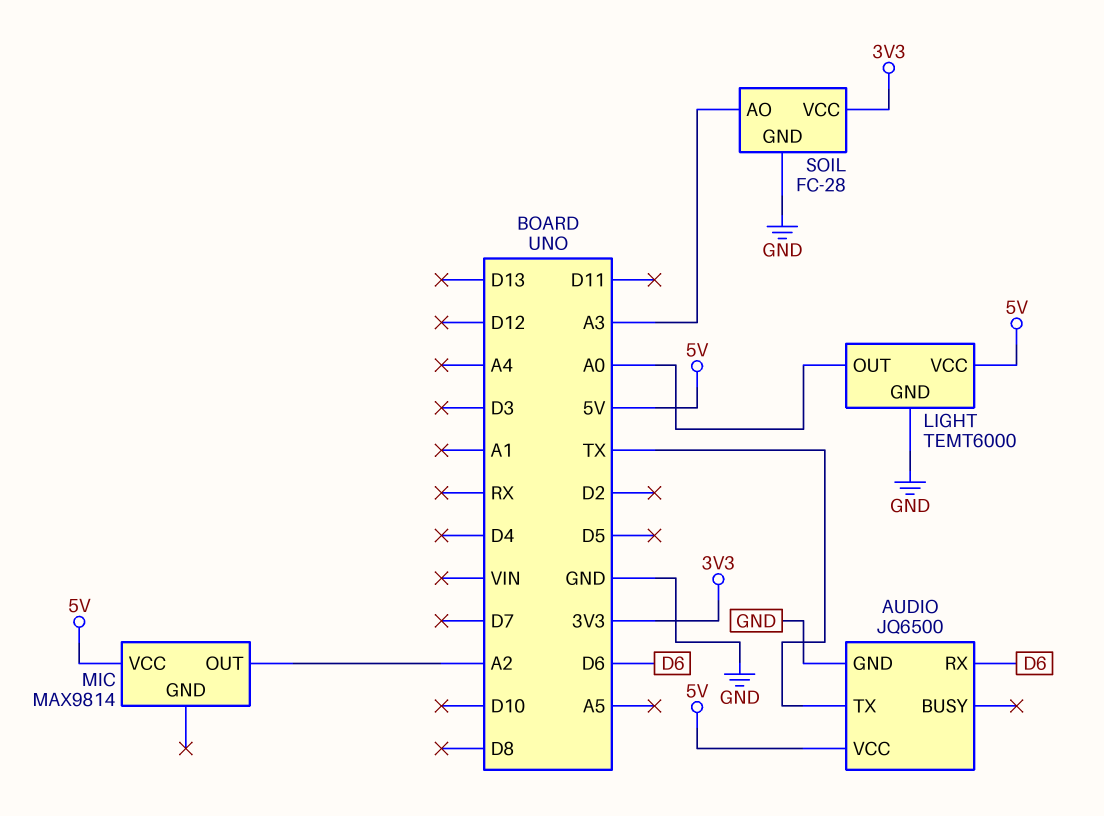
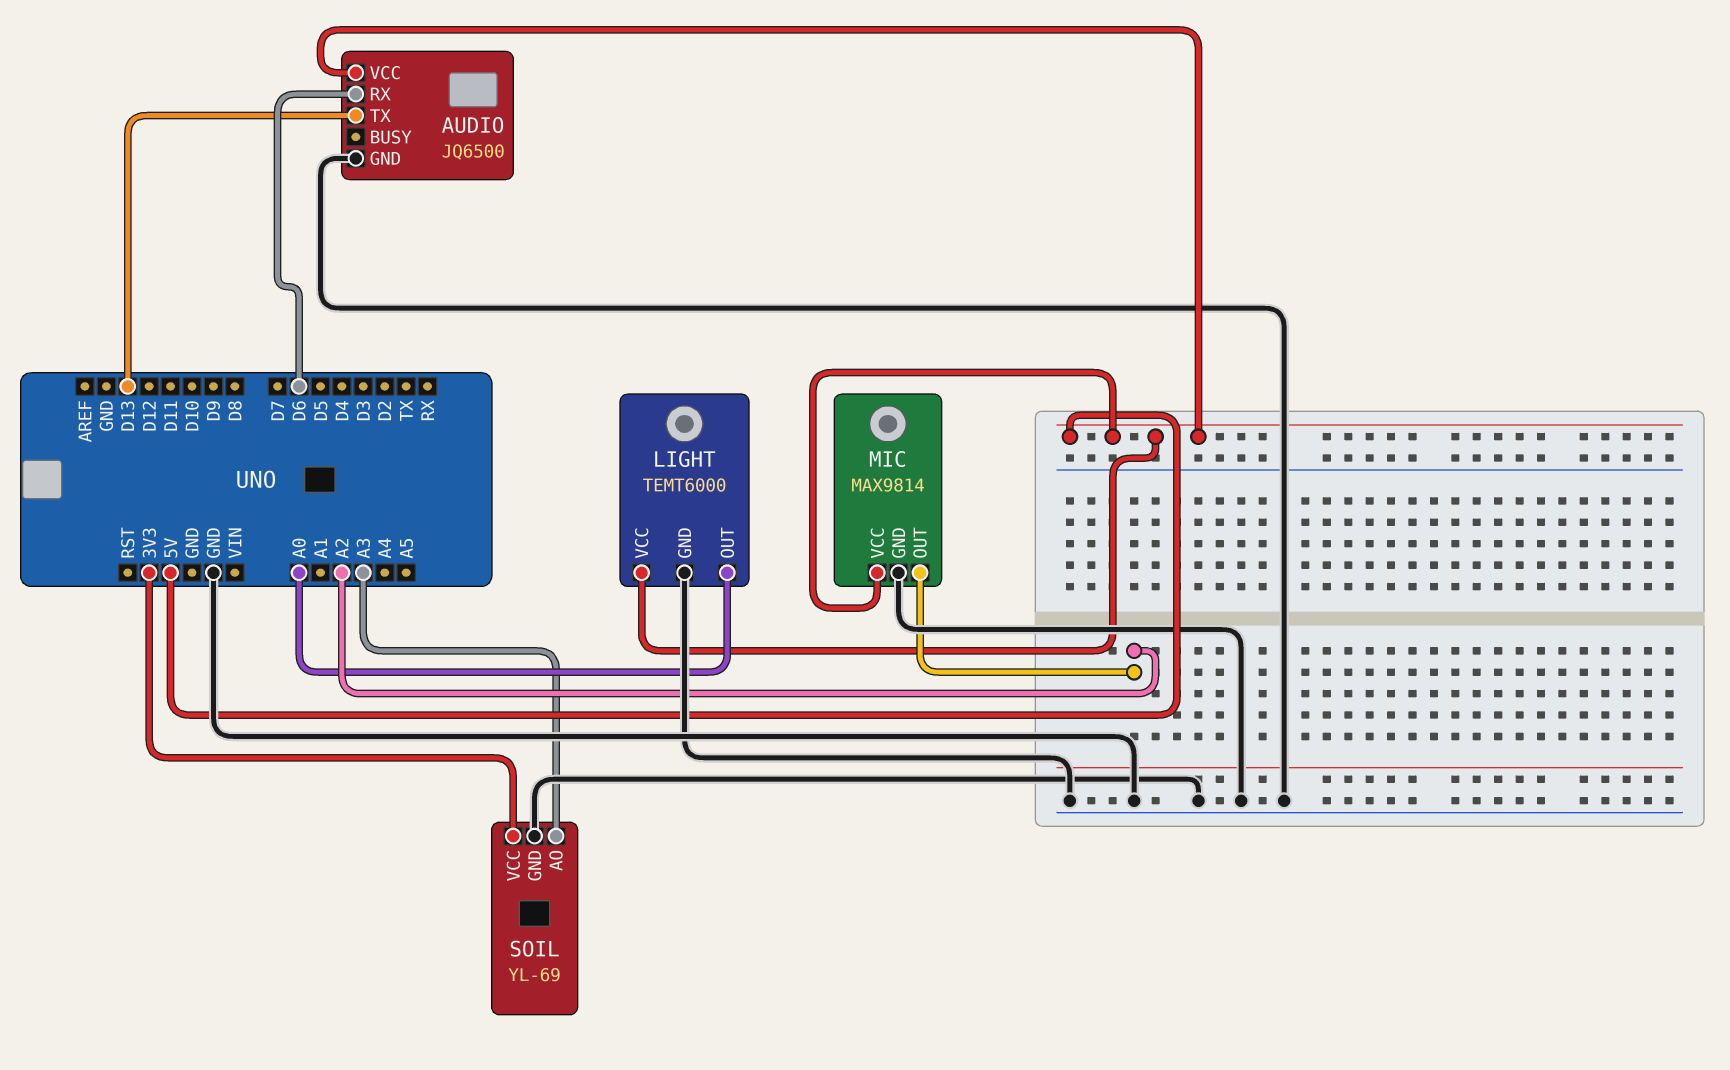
AUDIO pin TX: TX -> D13
MIC pin GND: none -> GND
SOIL: FC-28 -> YL-69

